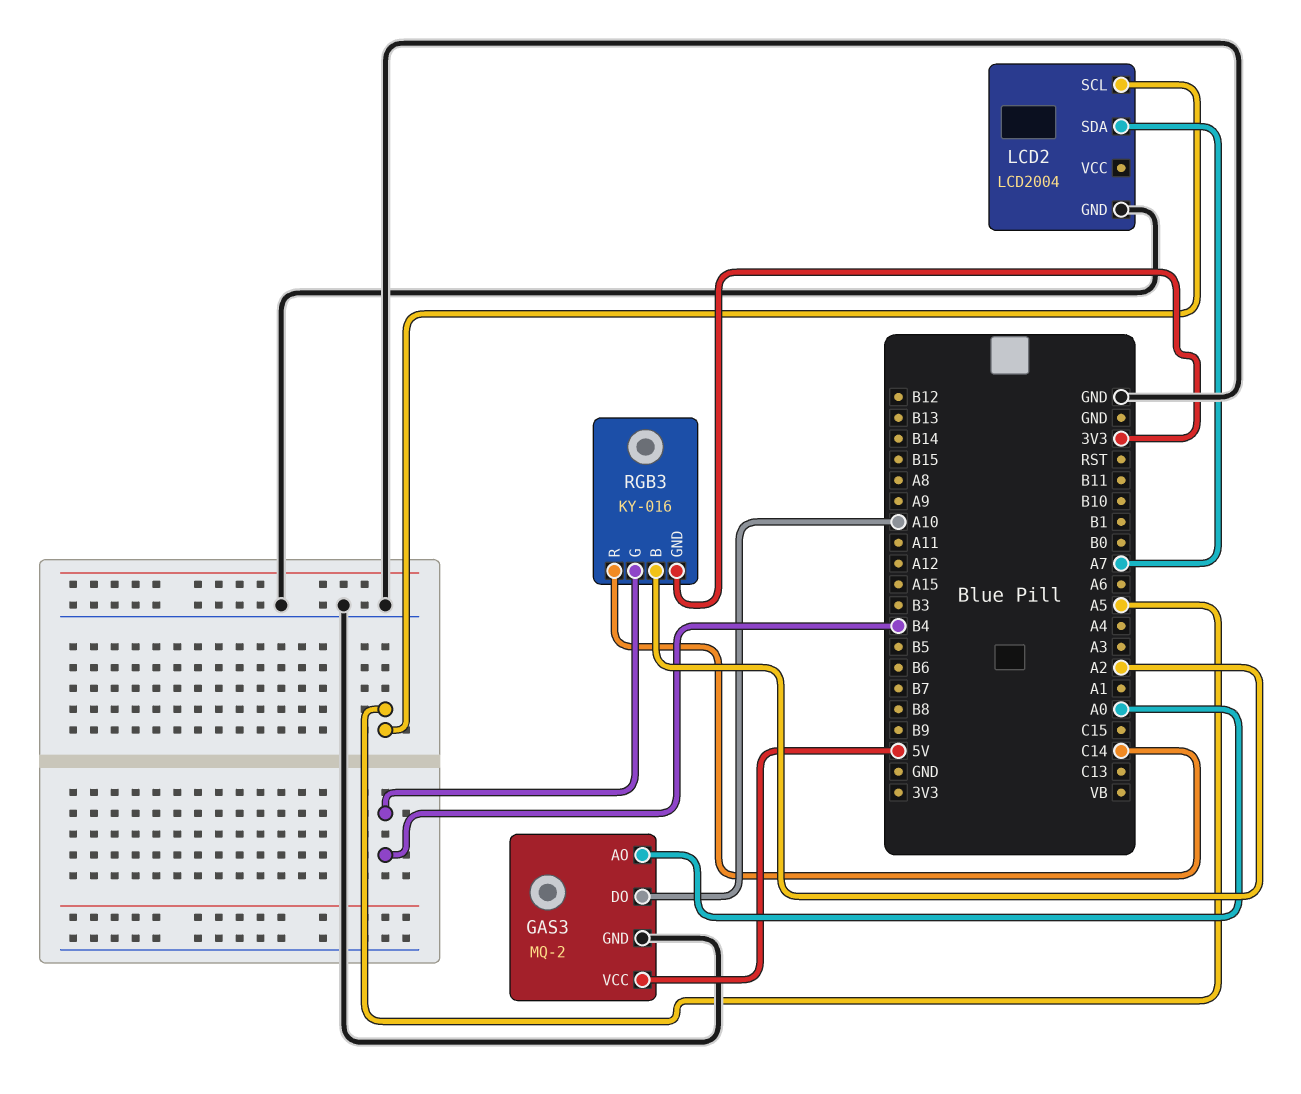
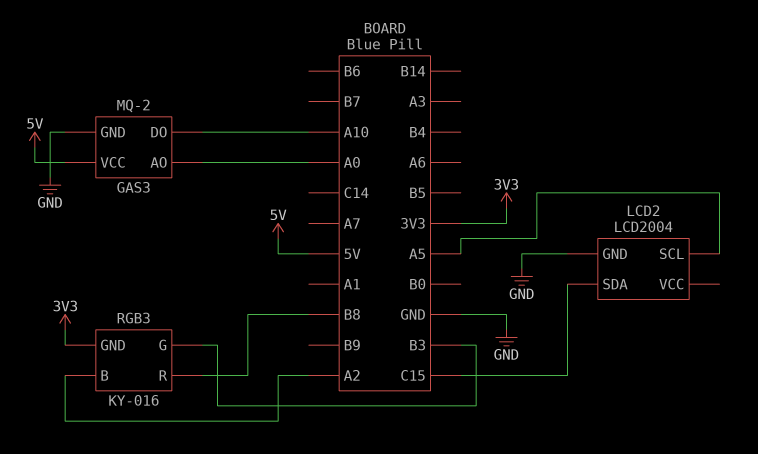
LCD2 pin SDA: A7 -> C15
RGB3 pin G: B4 -> B3
RGB3 pin R: C14 -> B8

